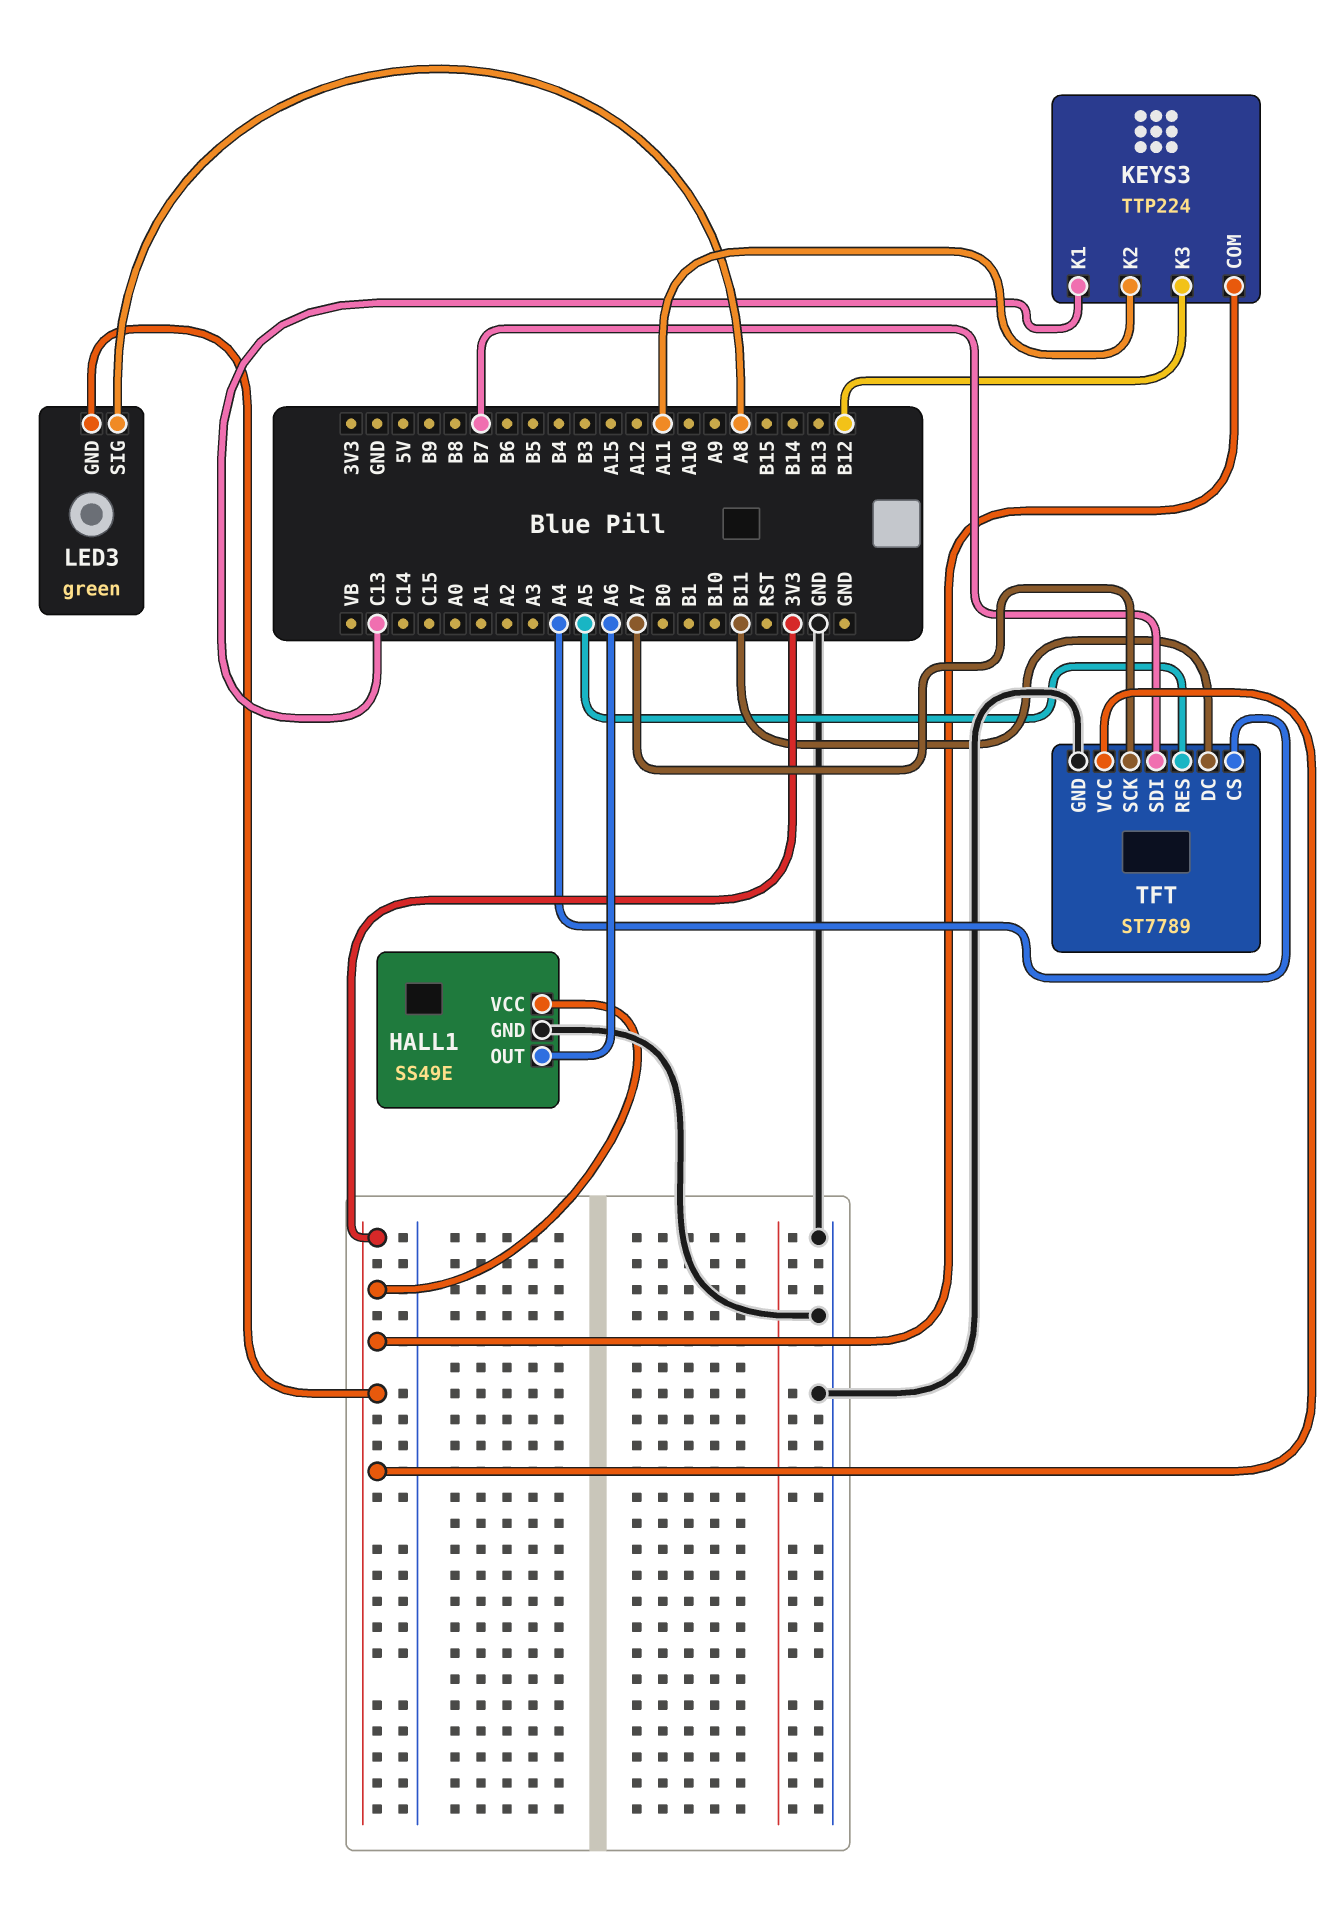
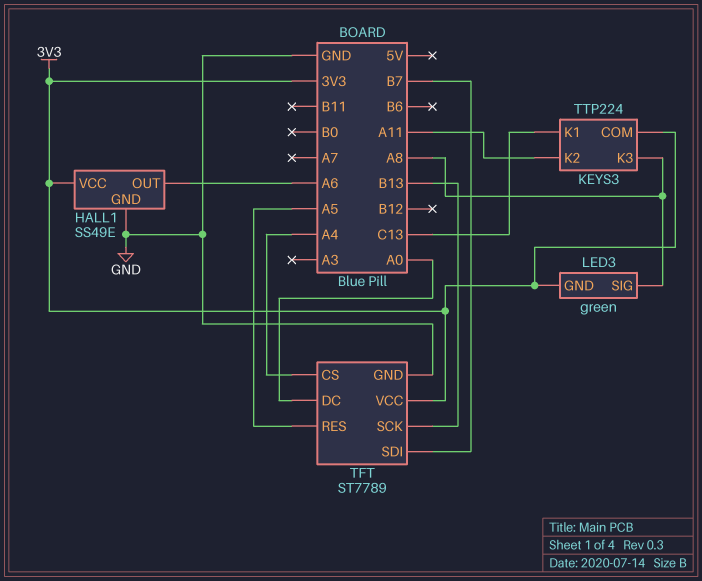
KEYS3 pin K3: B12 -> A8
TFT pin DC: B11 -> A0
TFT pin SCK: A7 -> B13

